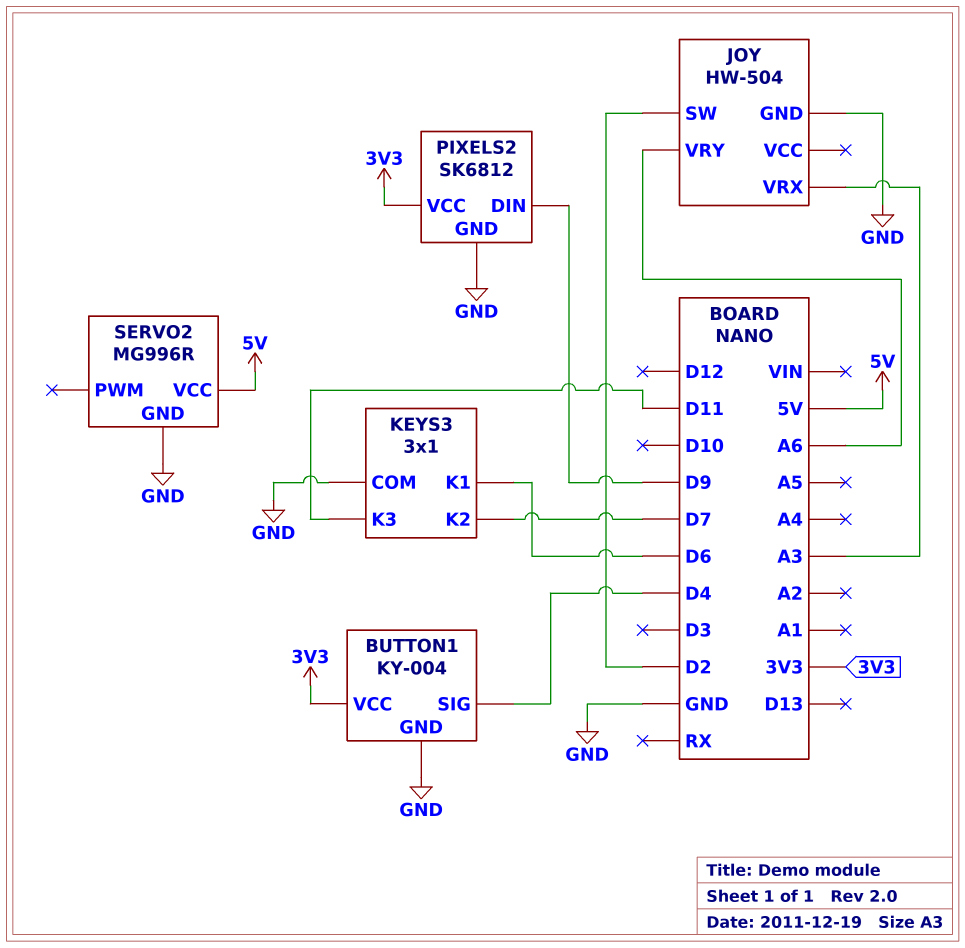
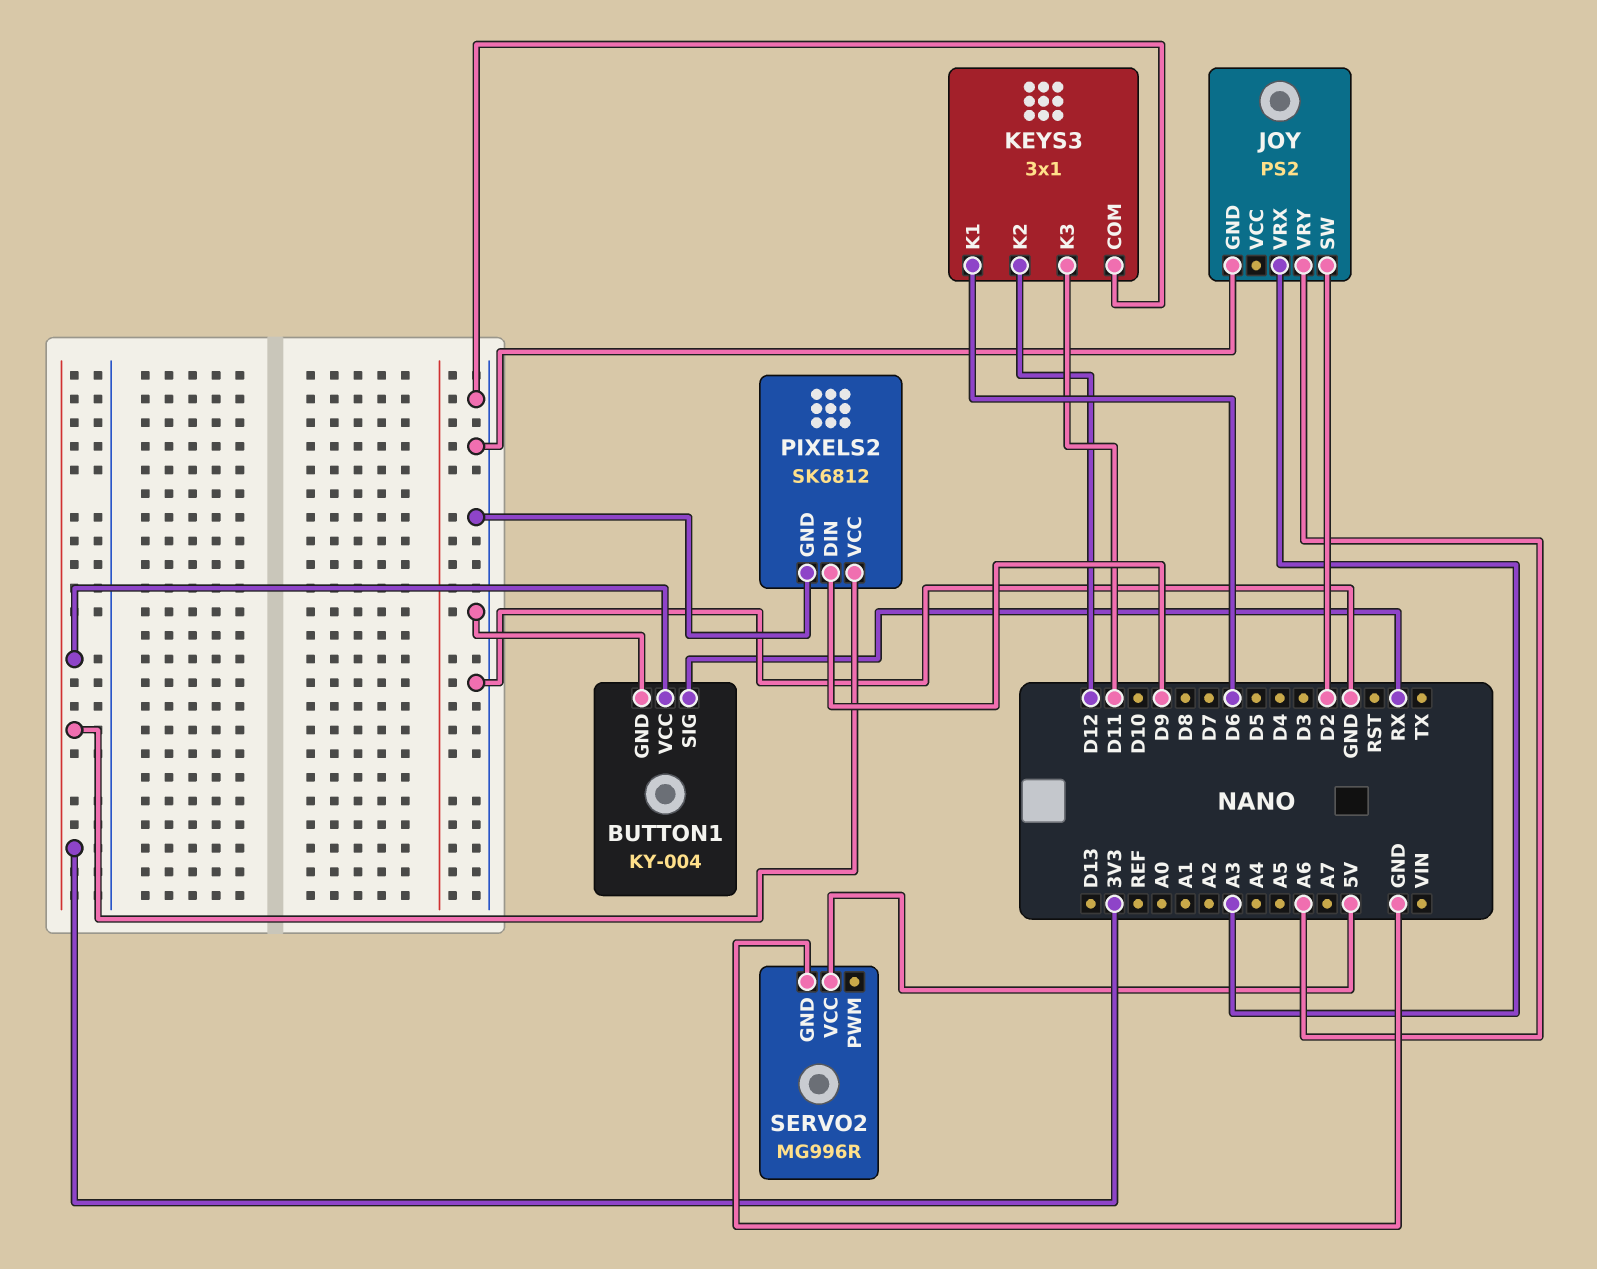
BUTTON1 pin SIG: D4 -> RX
JOY: HW-504 -> PS2
KEYS3 pin K2: D7 -> D12

